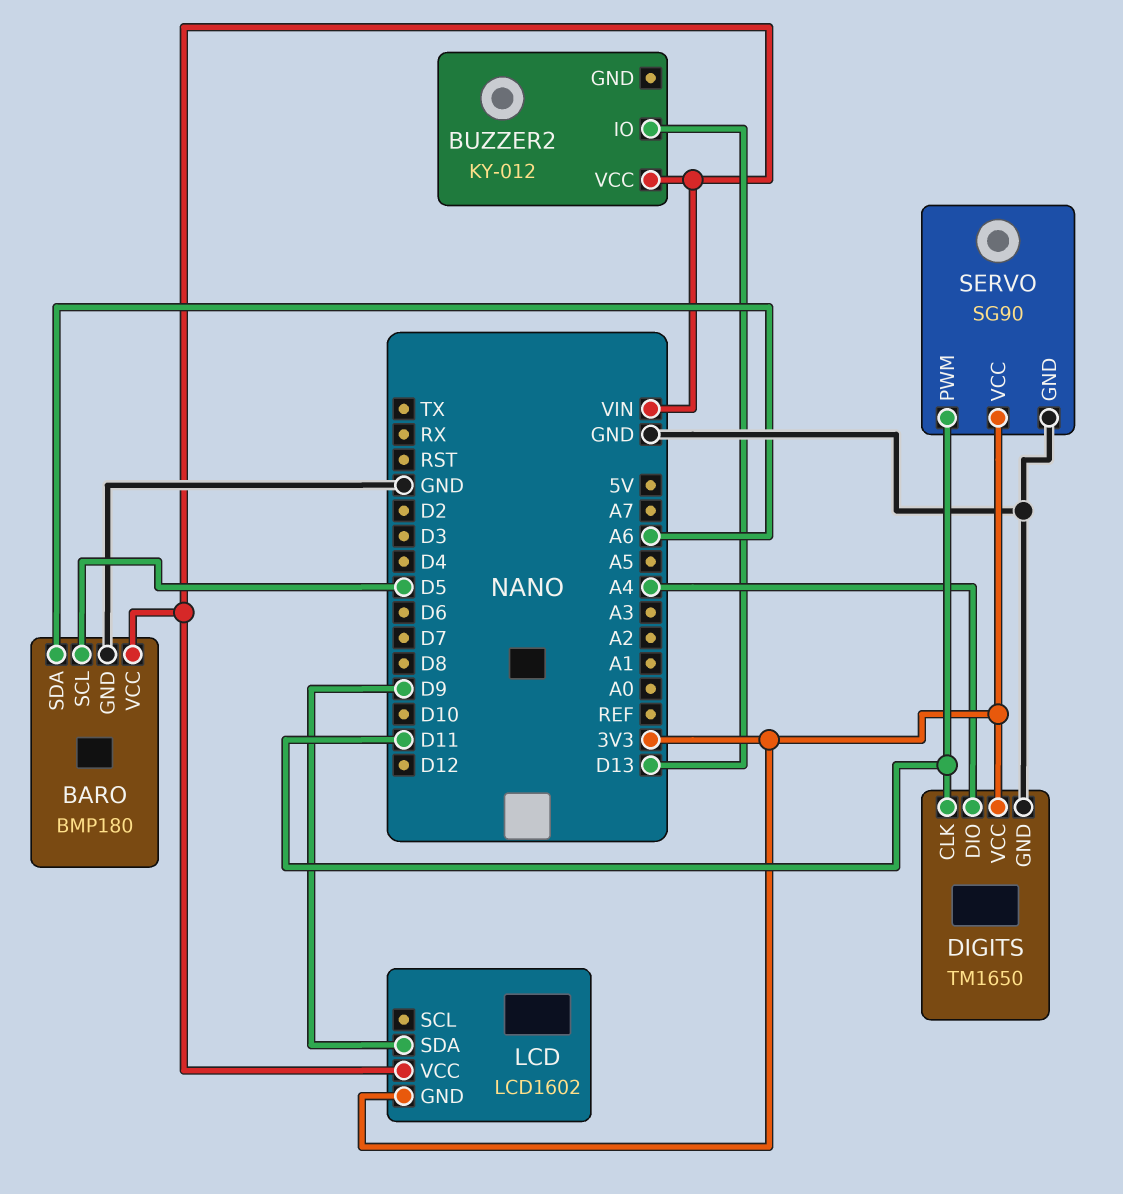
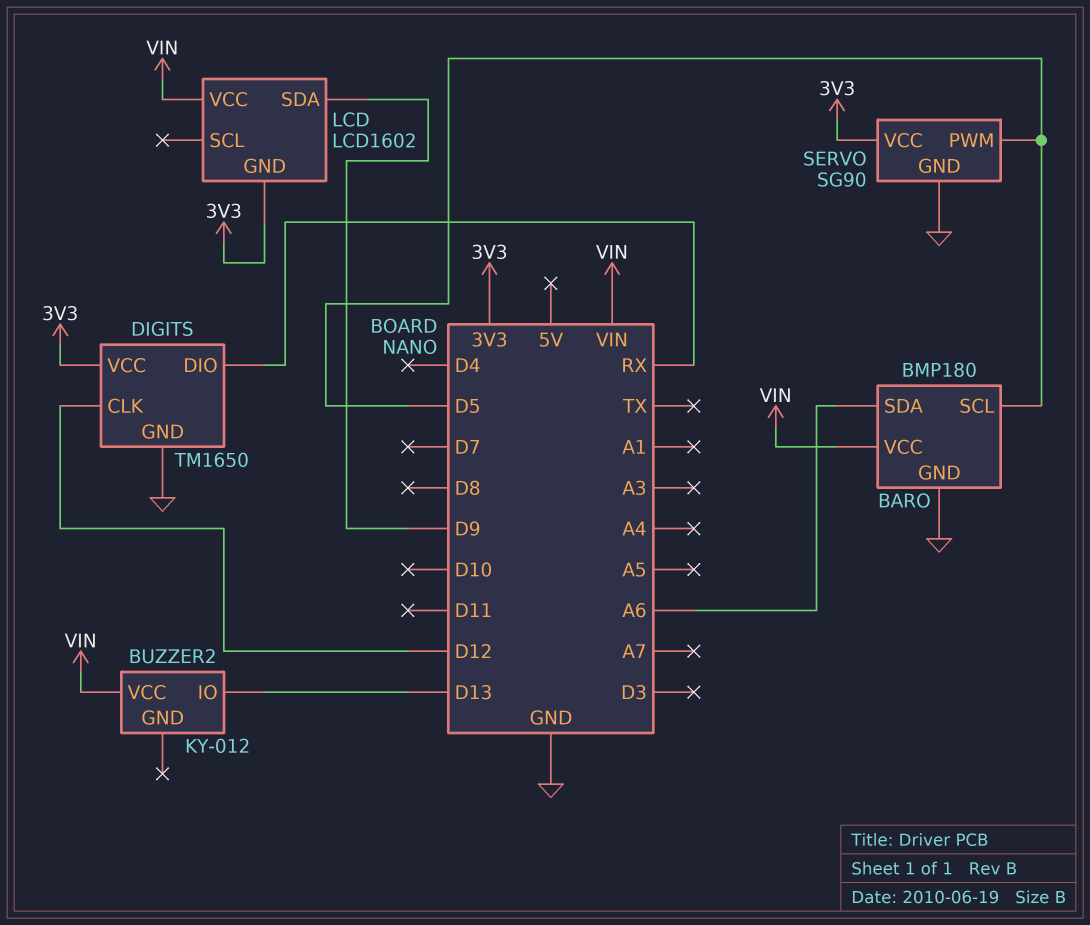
DIGITS pin CLK: D11 -> D12
DIGITS pin DIO: A4 -> RX
SERVO pin PWM: D11 -> D5

